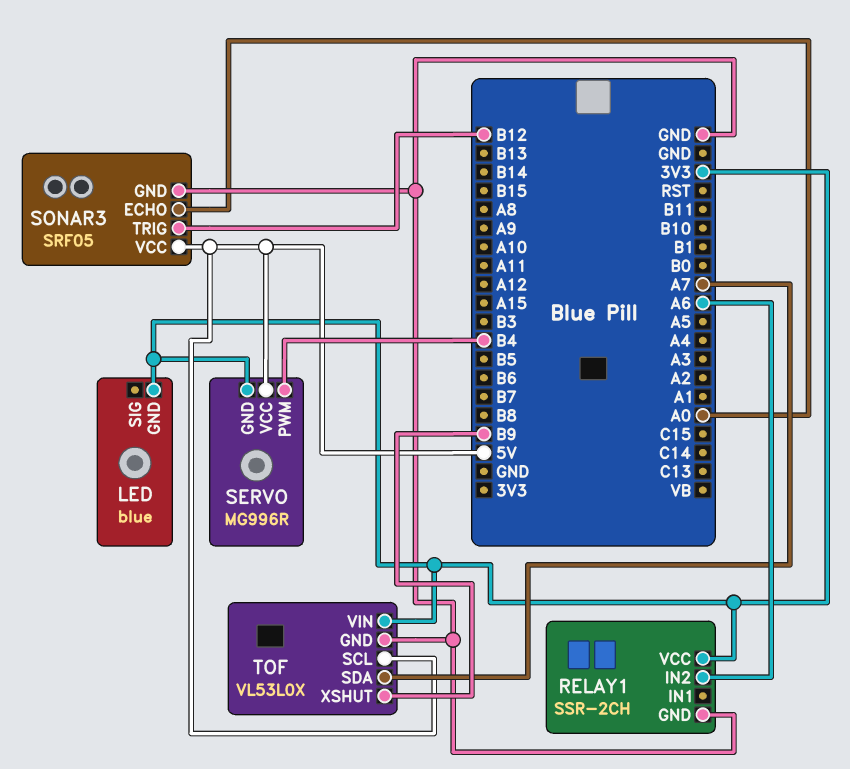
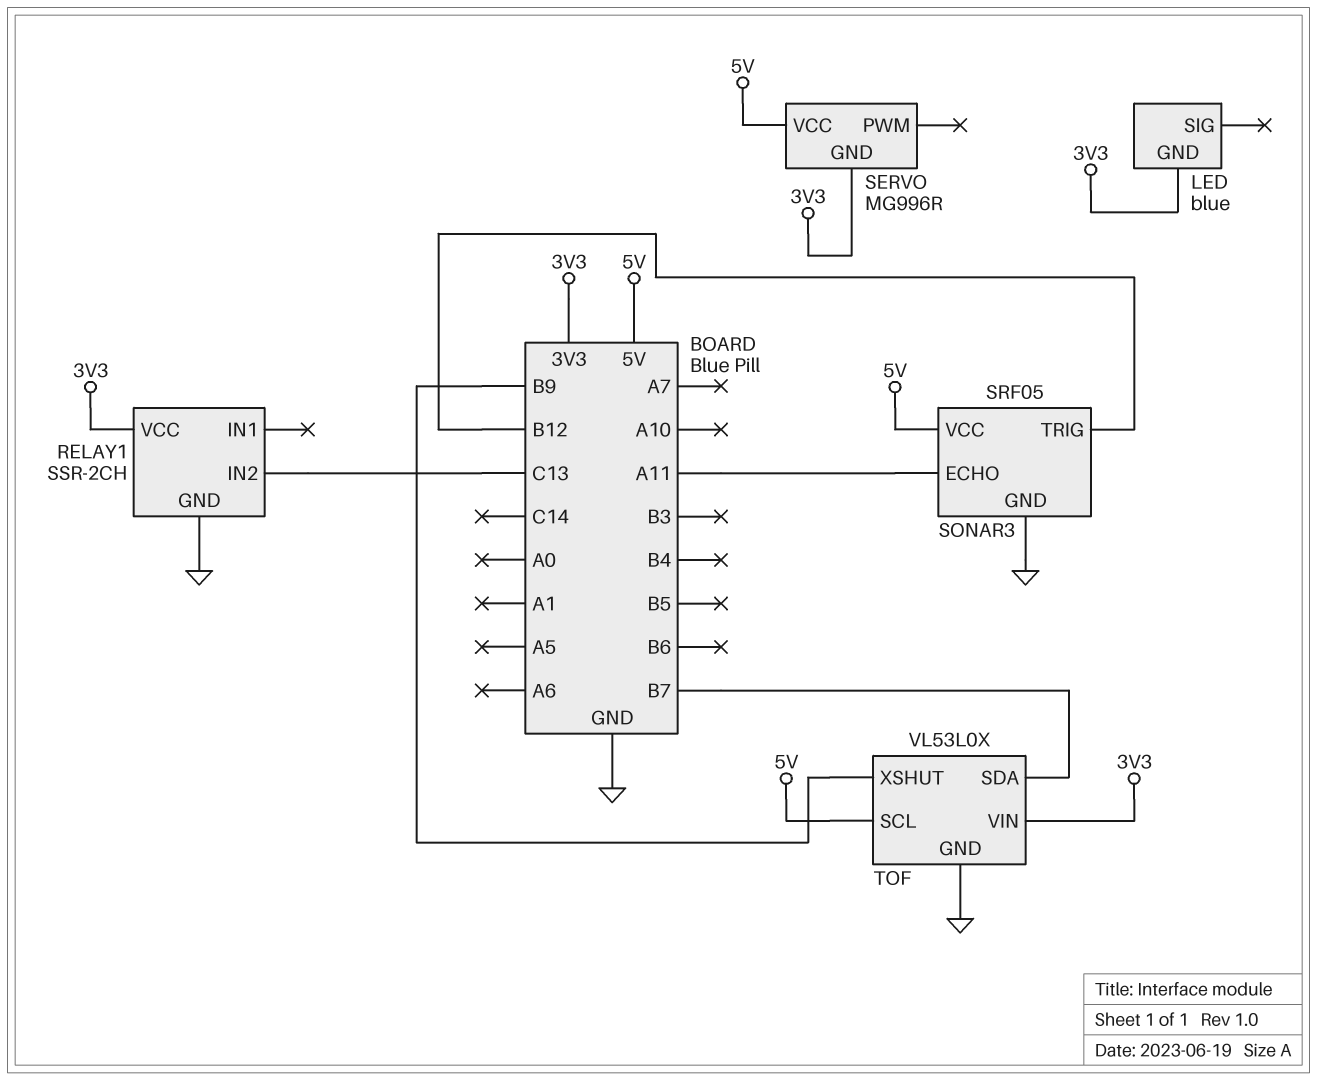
RELAY1 pin IN2: A6 -> C13
SERVO pin PWM: B4 -> none
SONAR3 pin ECHO: A0 -> A11
TOF pin SDA: A7 -> B7

